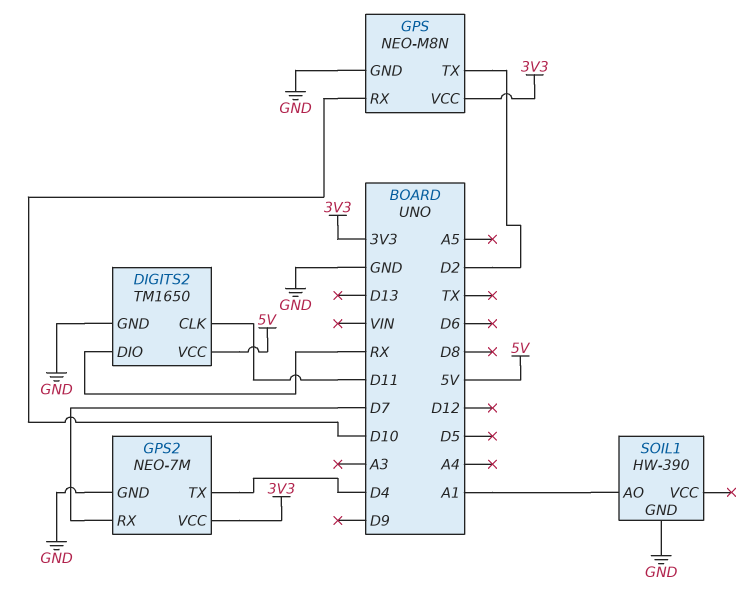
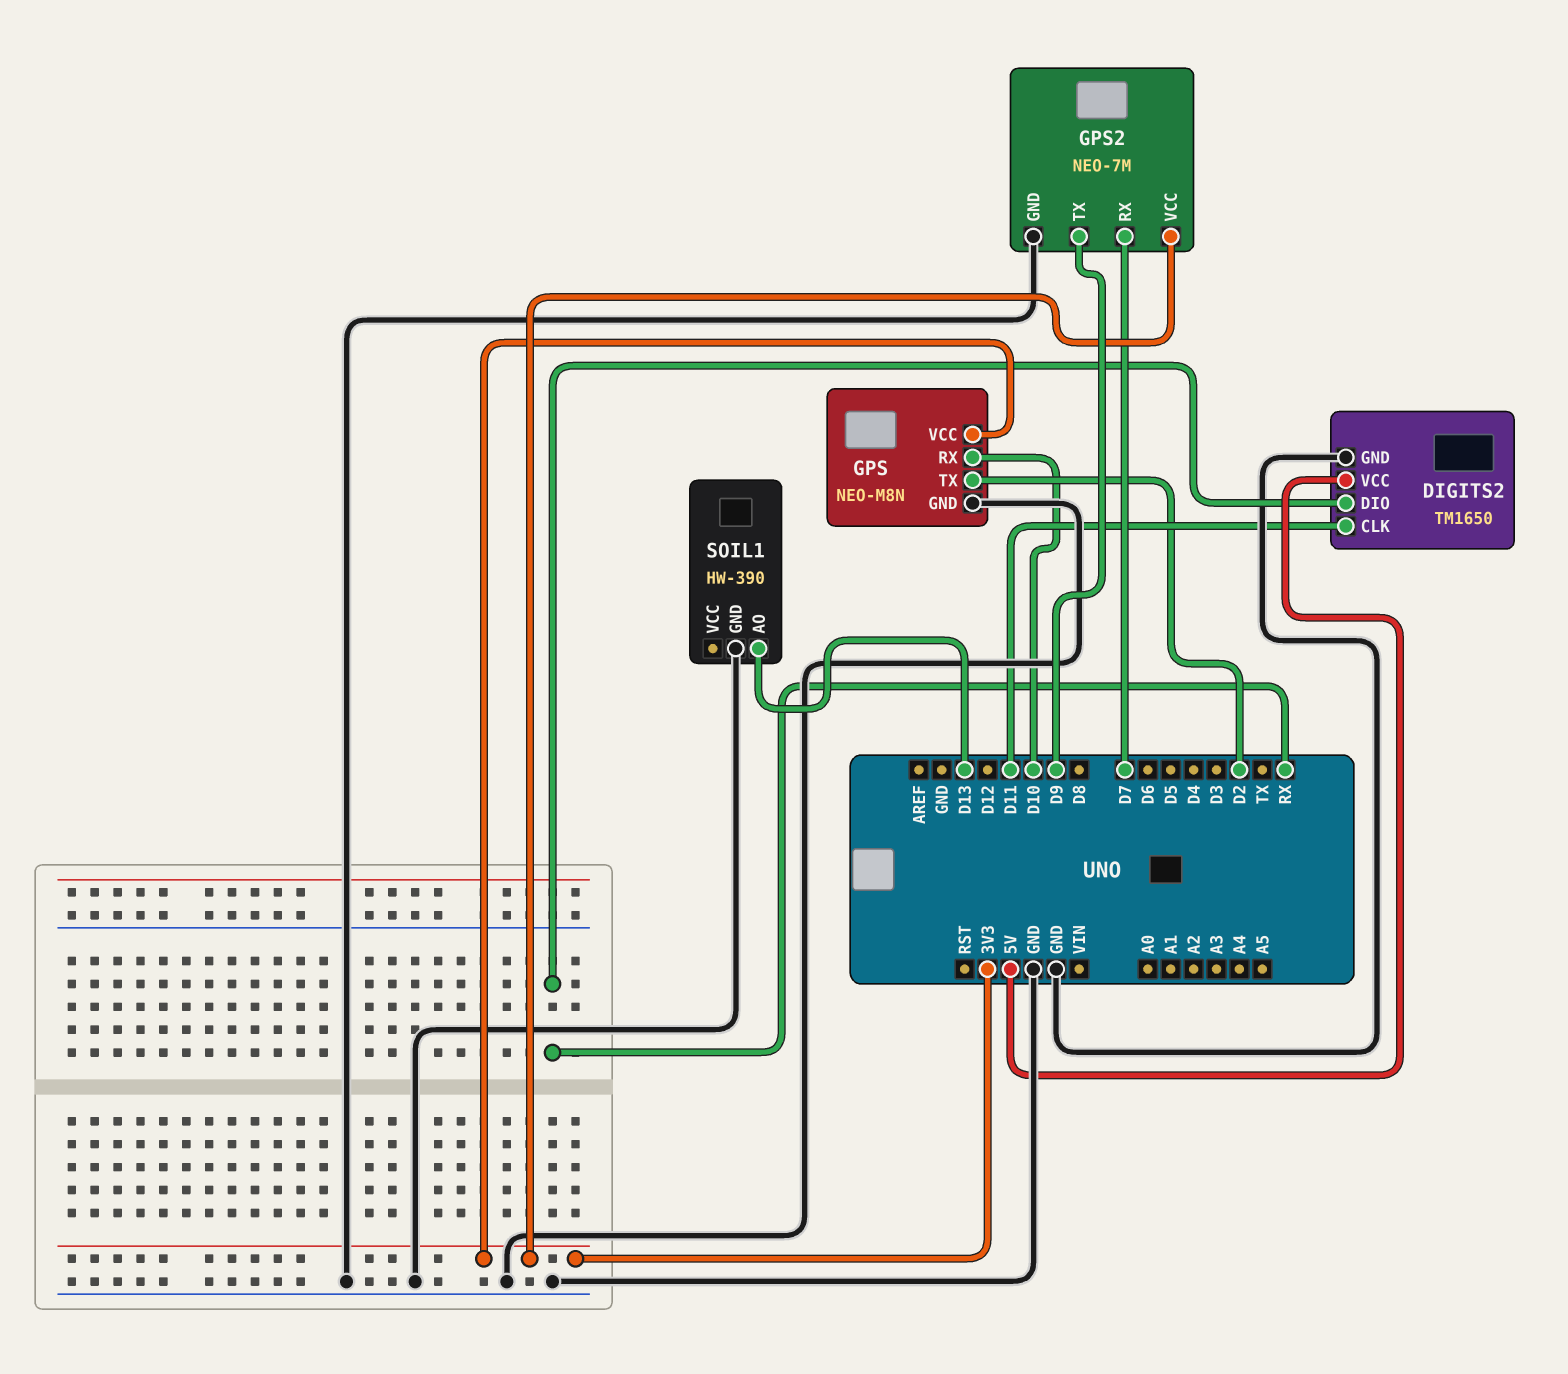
GPS2 pin TX: D4 -> D9
SOIL1 pin AO: A1 -> D13

